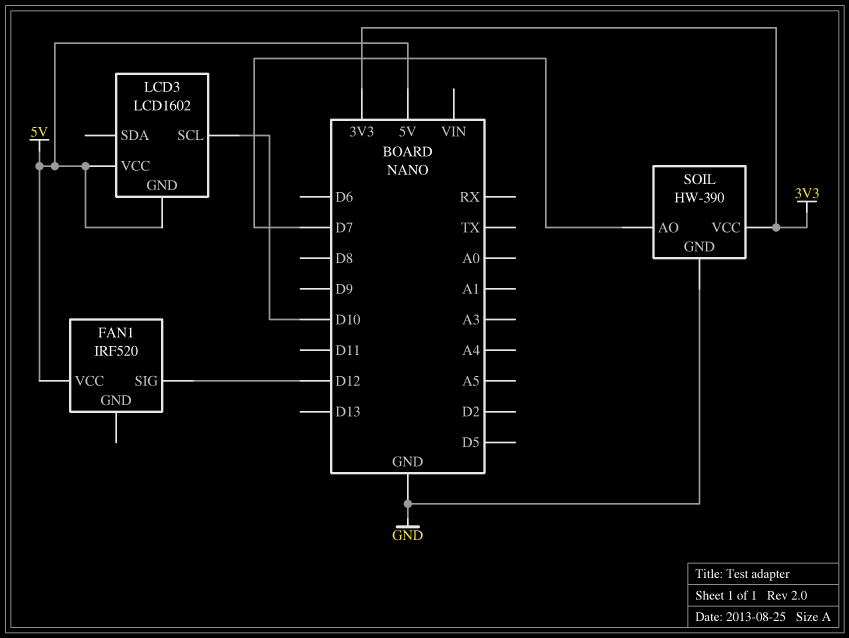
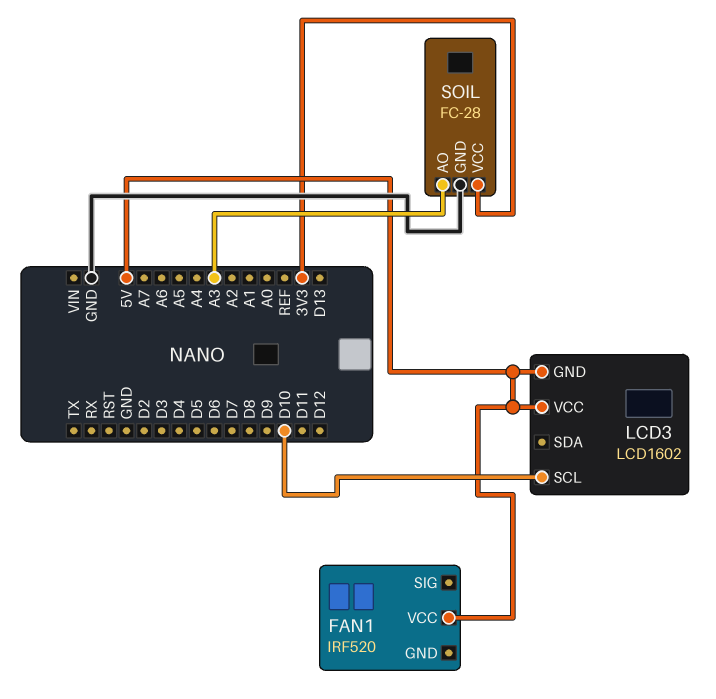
FAN1 pin SIG: D12 -> none
SOIL: HW-390 -> FC-28
SOIL pin AO: D7 -> A3

